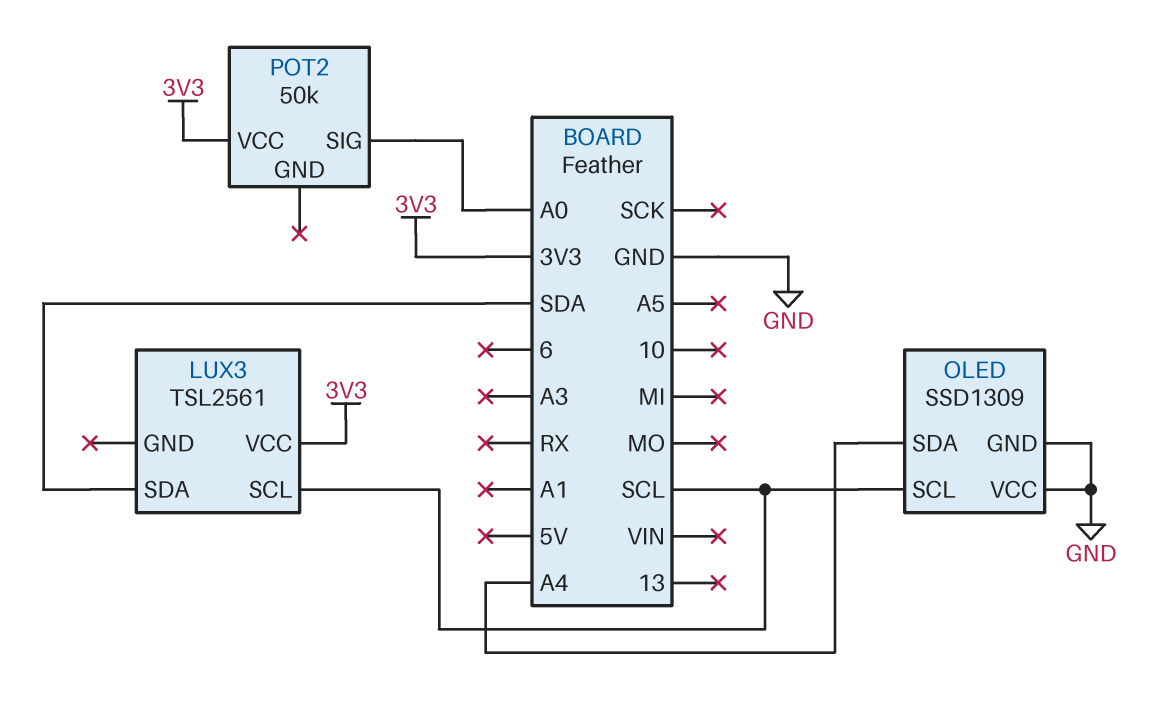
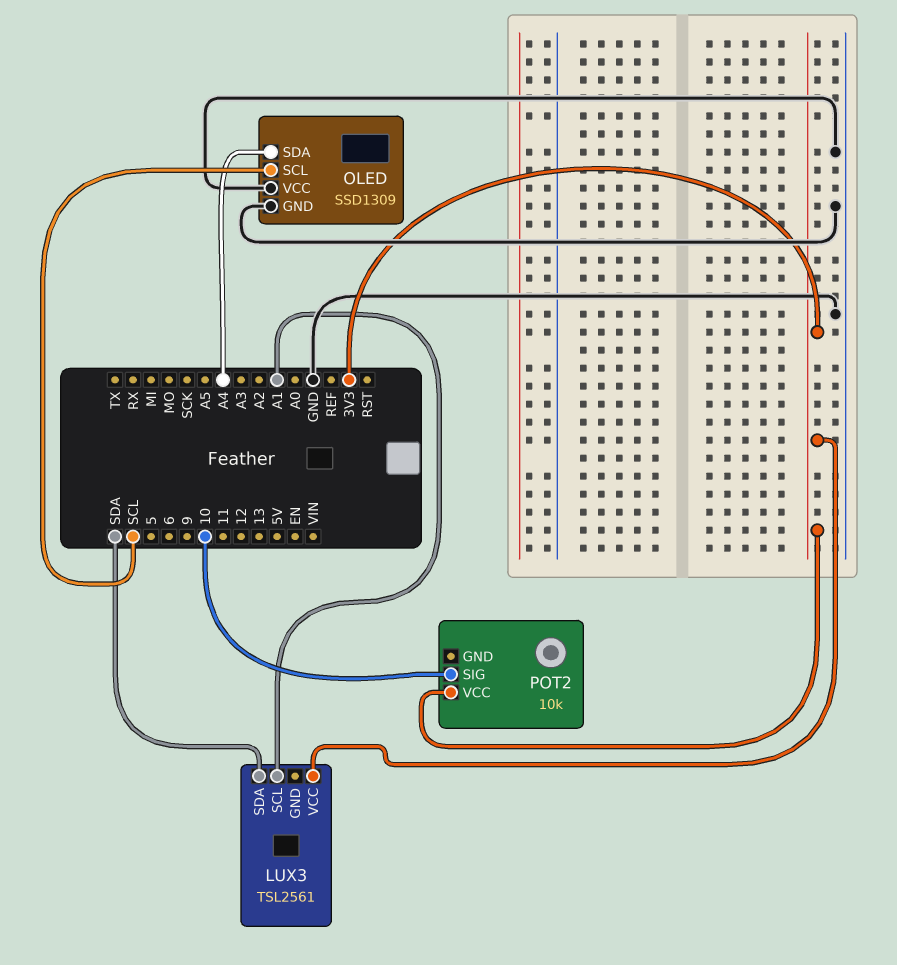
LUX3 pin SCL: SCL -> A1
POT2: 50k -> 10k
POT2 pin SIG: A0 -> 10

